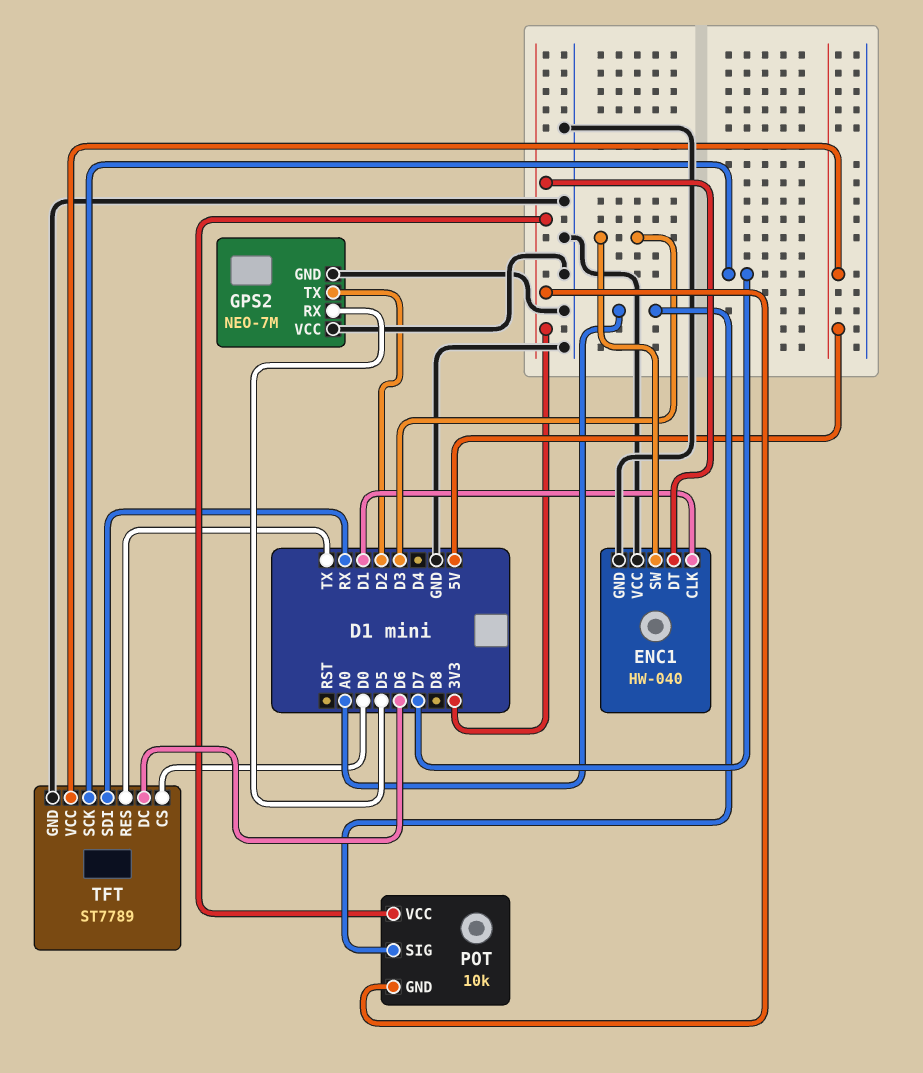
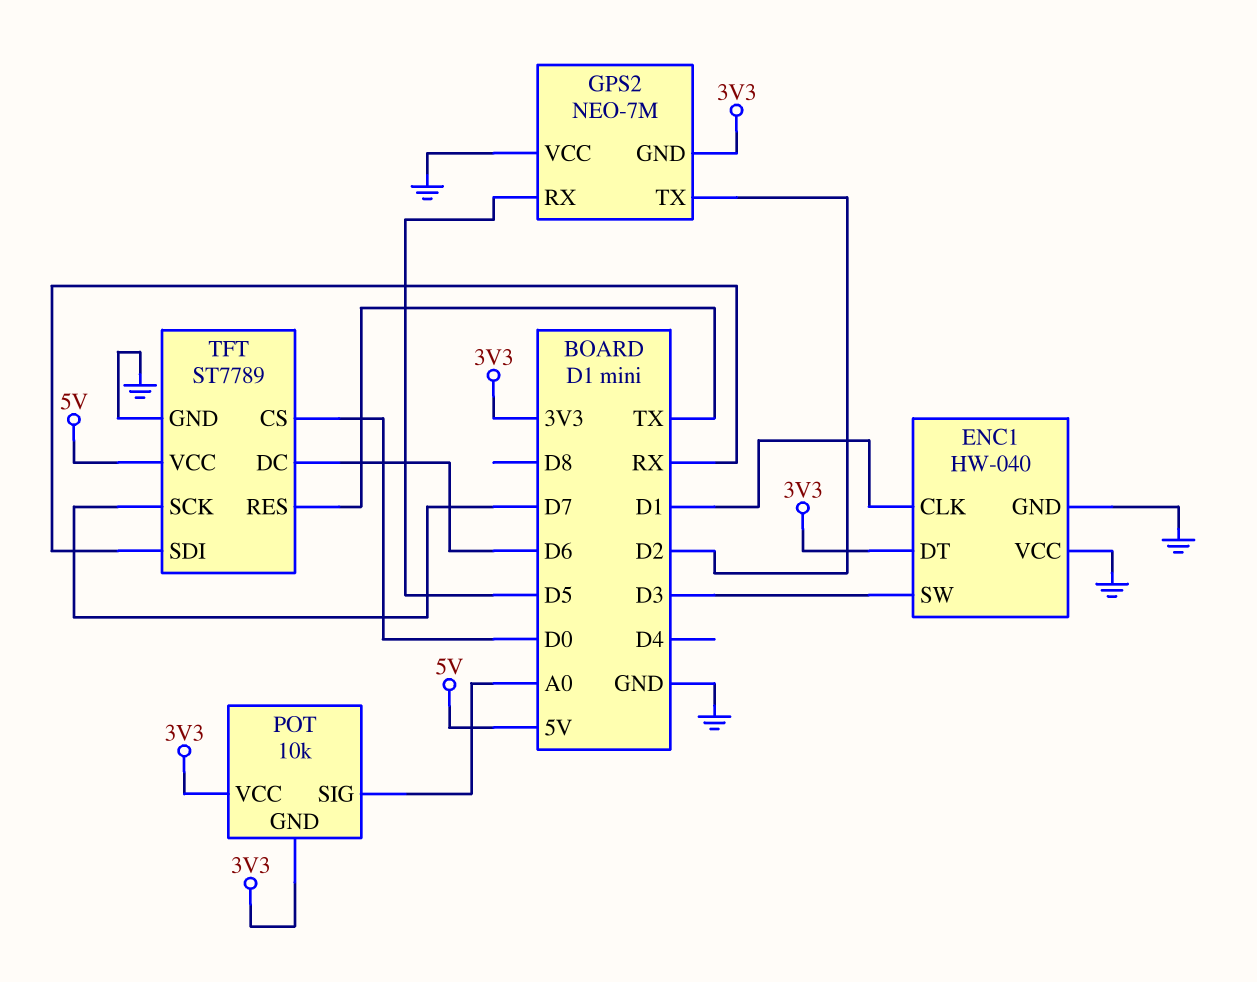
GPS2 pin GND: GND -> 3V3

